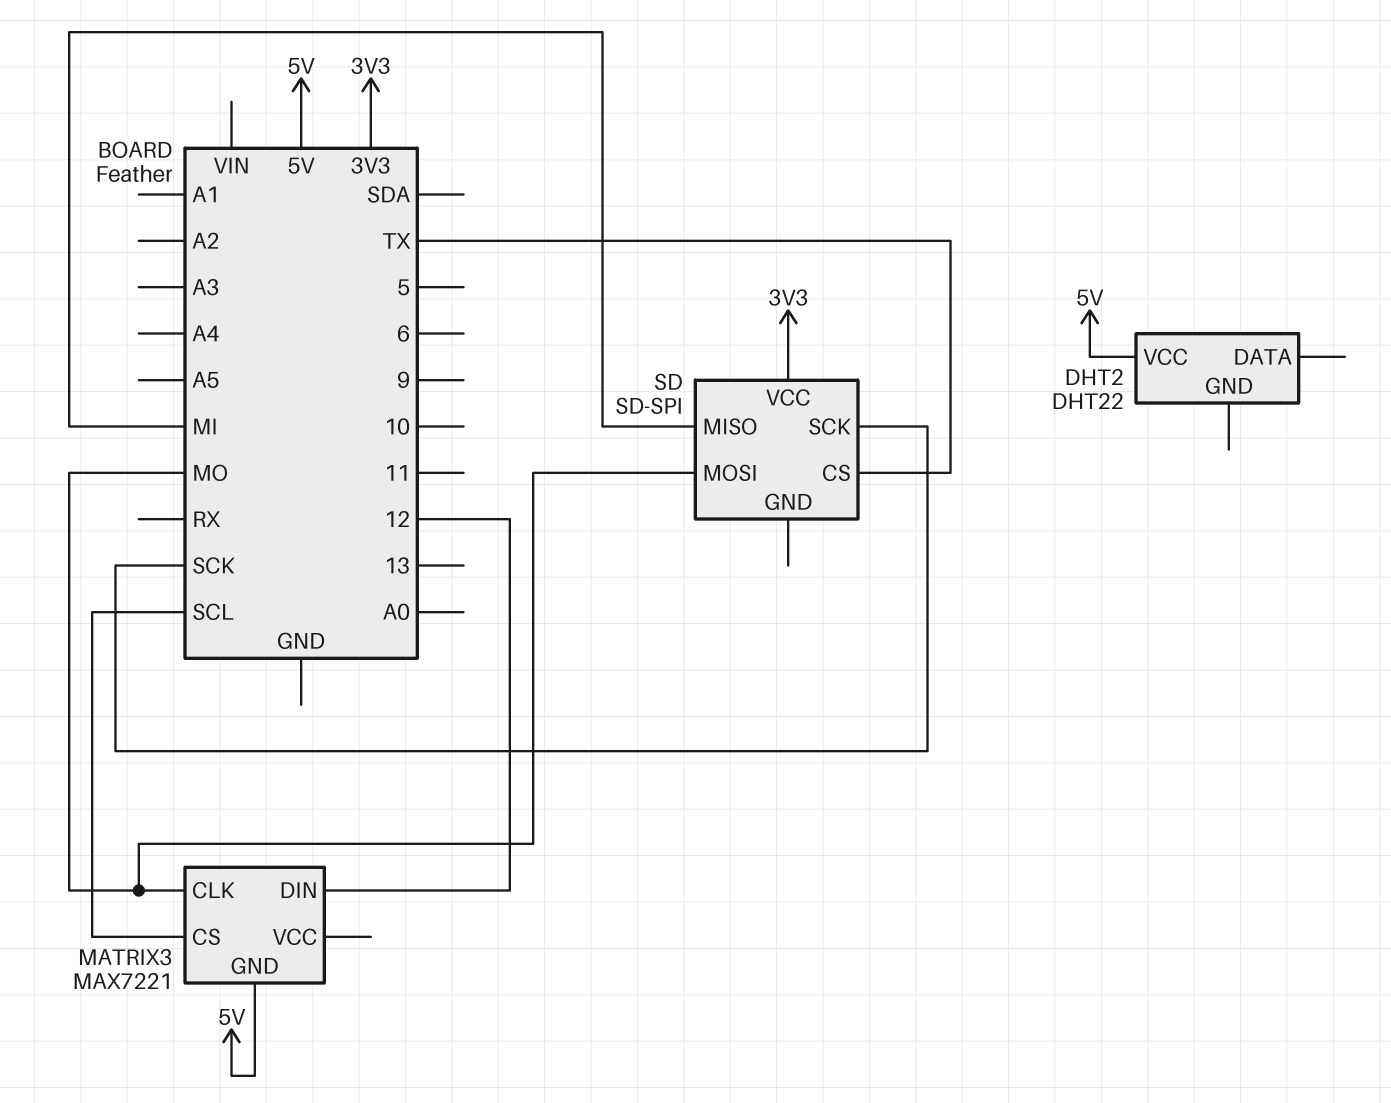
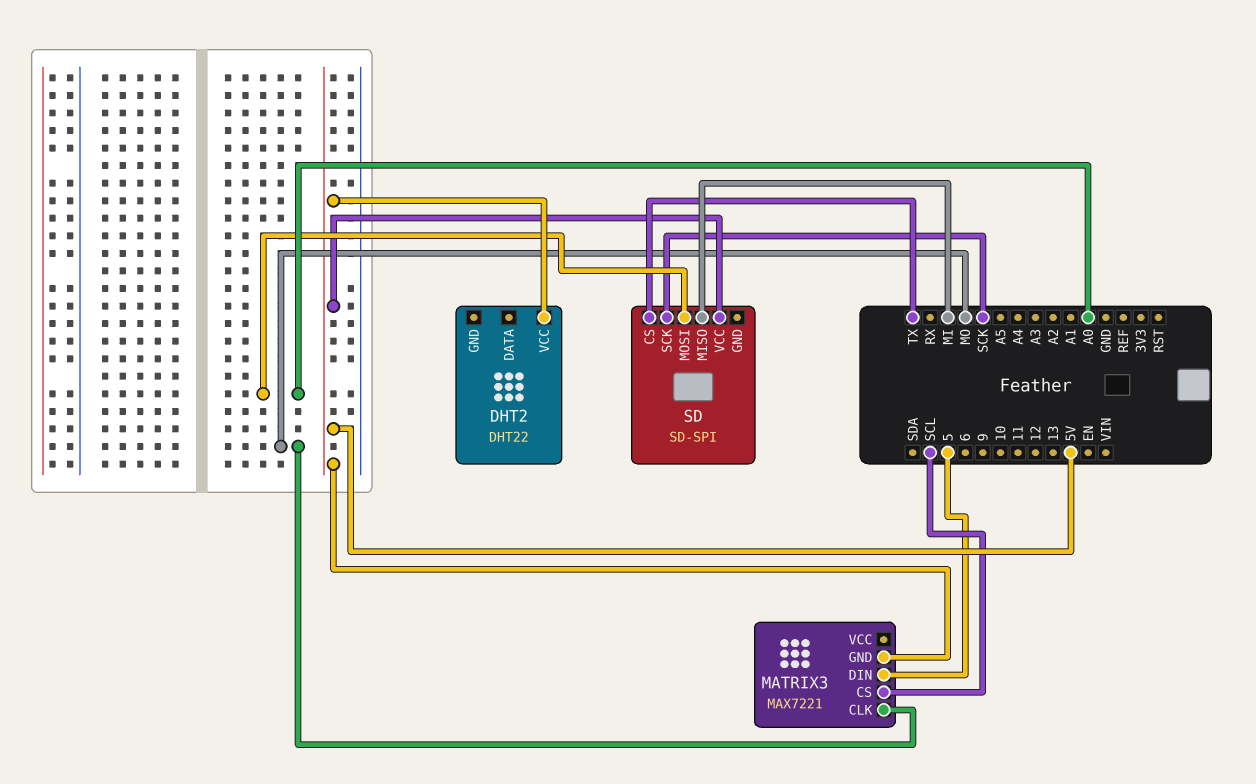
MATRIX3 pin DIN: 12 -> 5
SD pin MOSI: MO -> A0
SD pin VCC: 3V3 -> 5V

